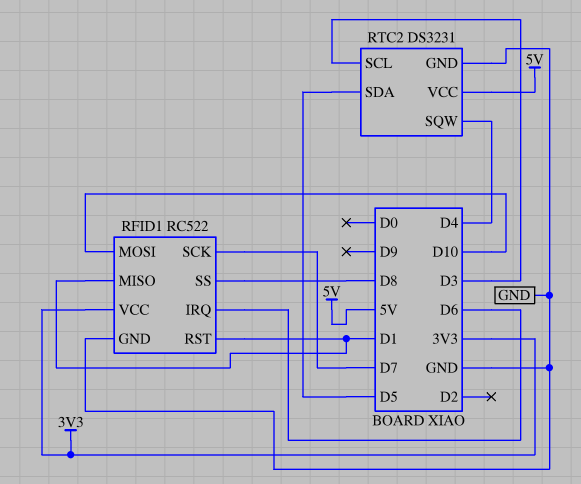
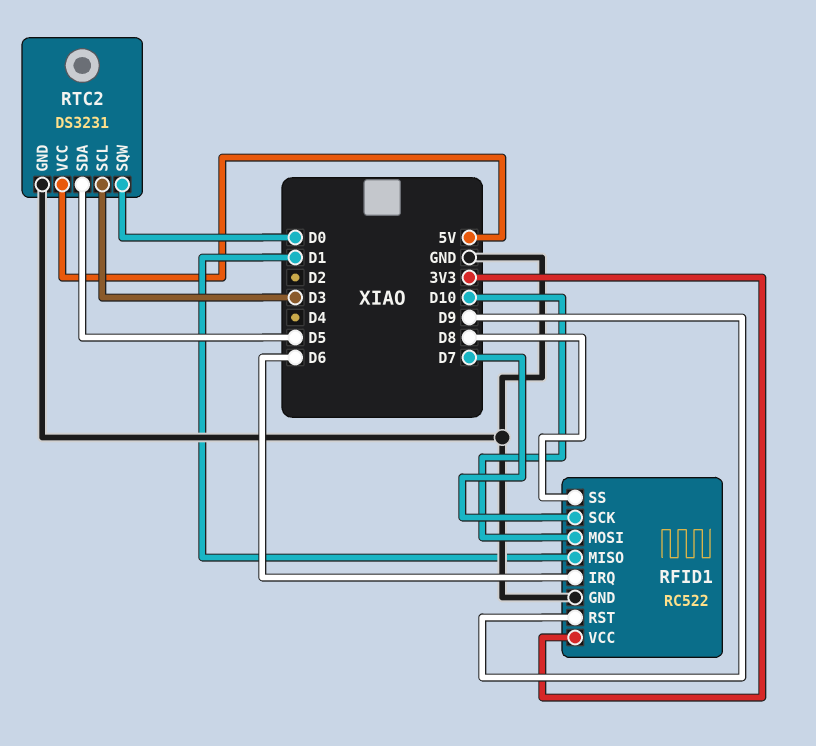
RFID1 pin RST: D1 -> D9
RTC2 pin SQW: D4 -> D0

